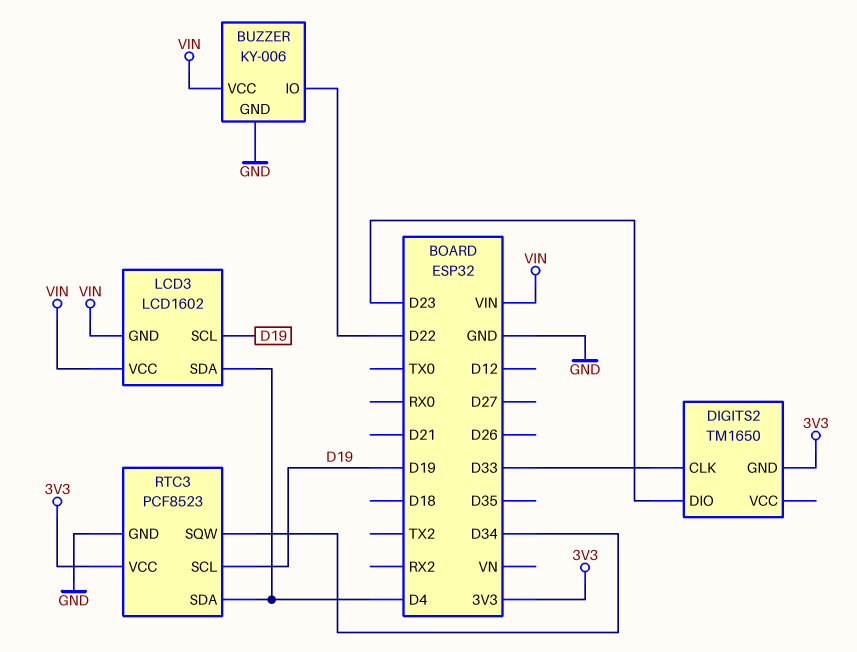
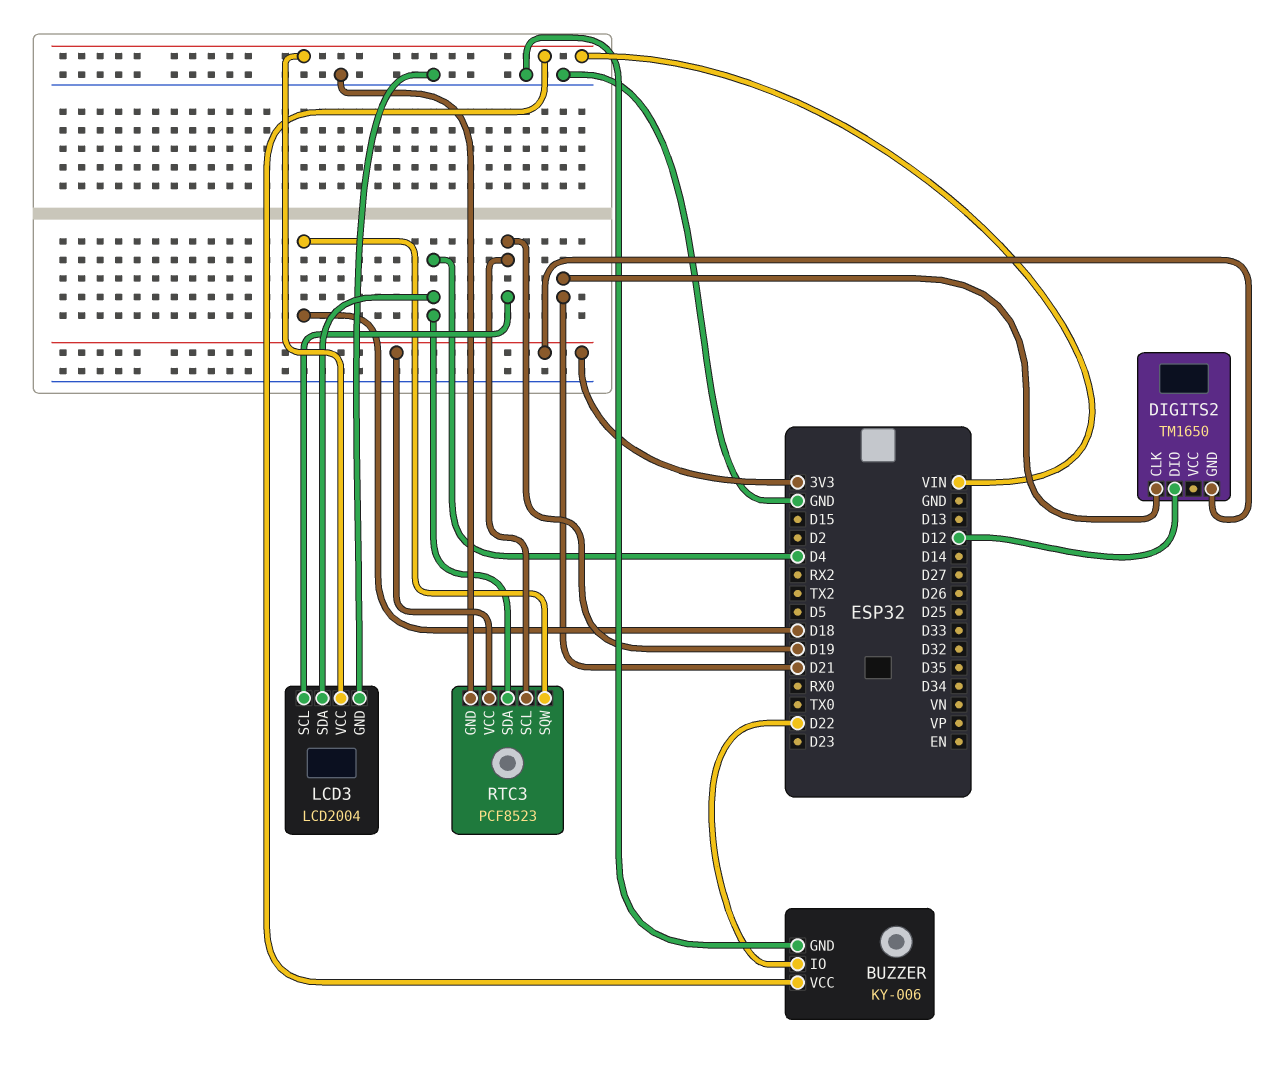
DIGITS2 pin CLK: D33 -> D21
DIGITS2 pin DIO: D23 -> D12
LCD3: LCD1602 -> LCD2004
LCD3 pin GND: VIN -> GND
RTC3 pin SQW: D34 -> D18

